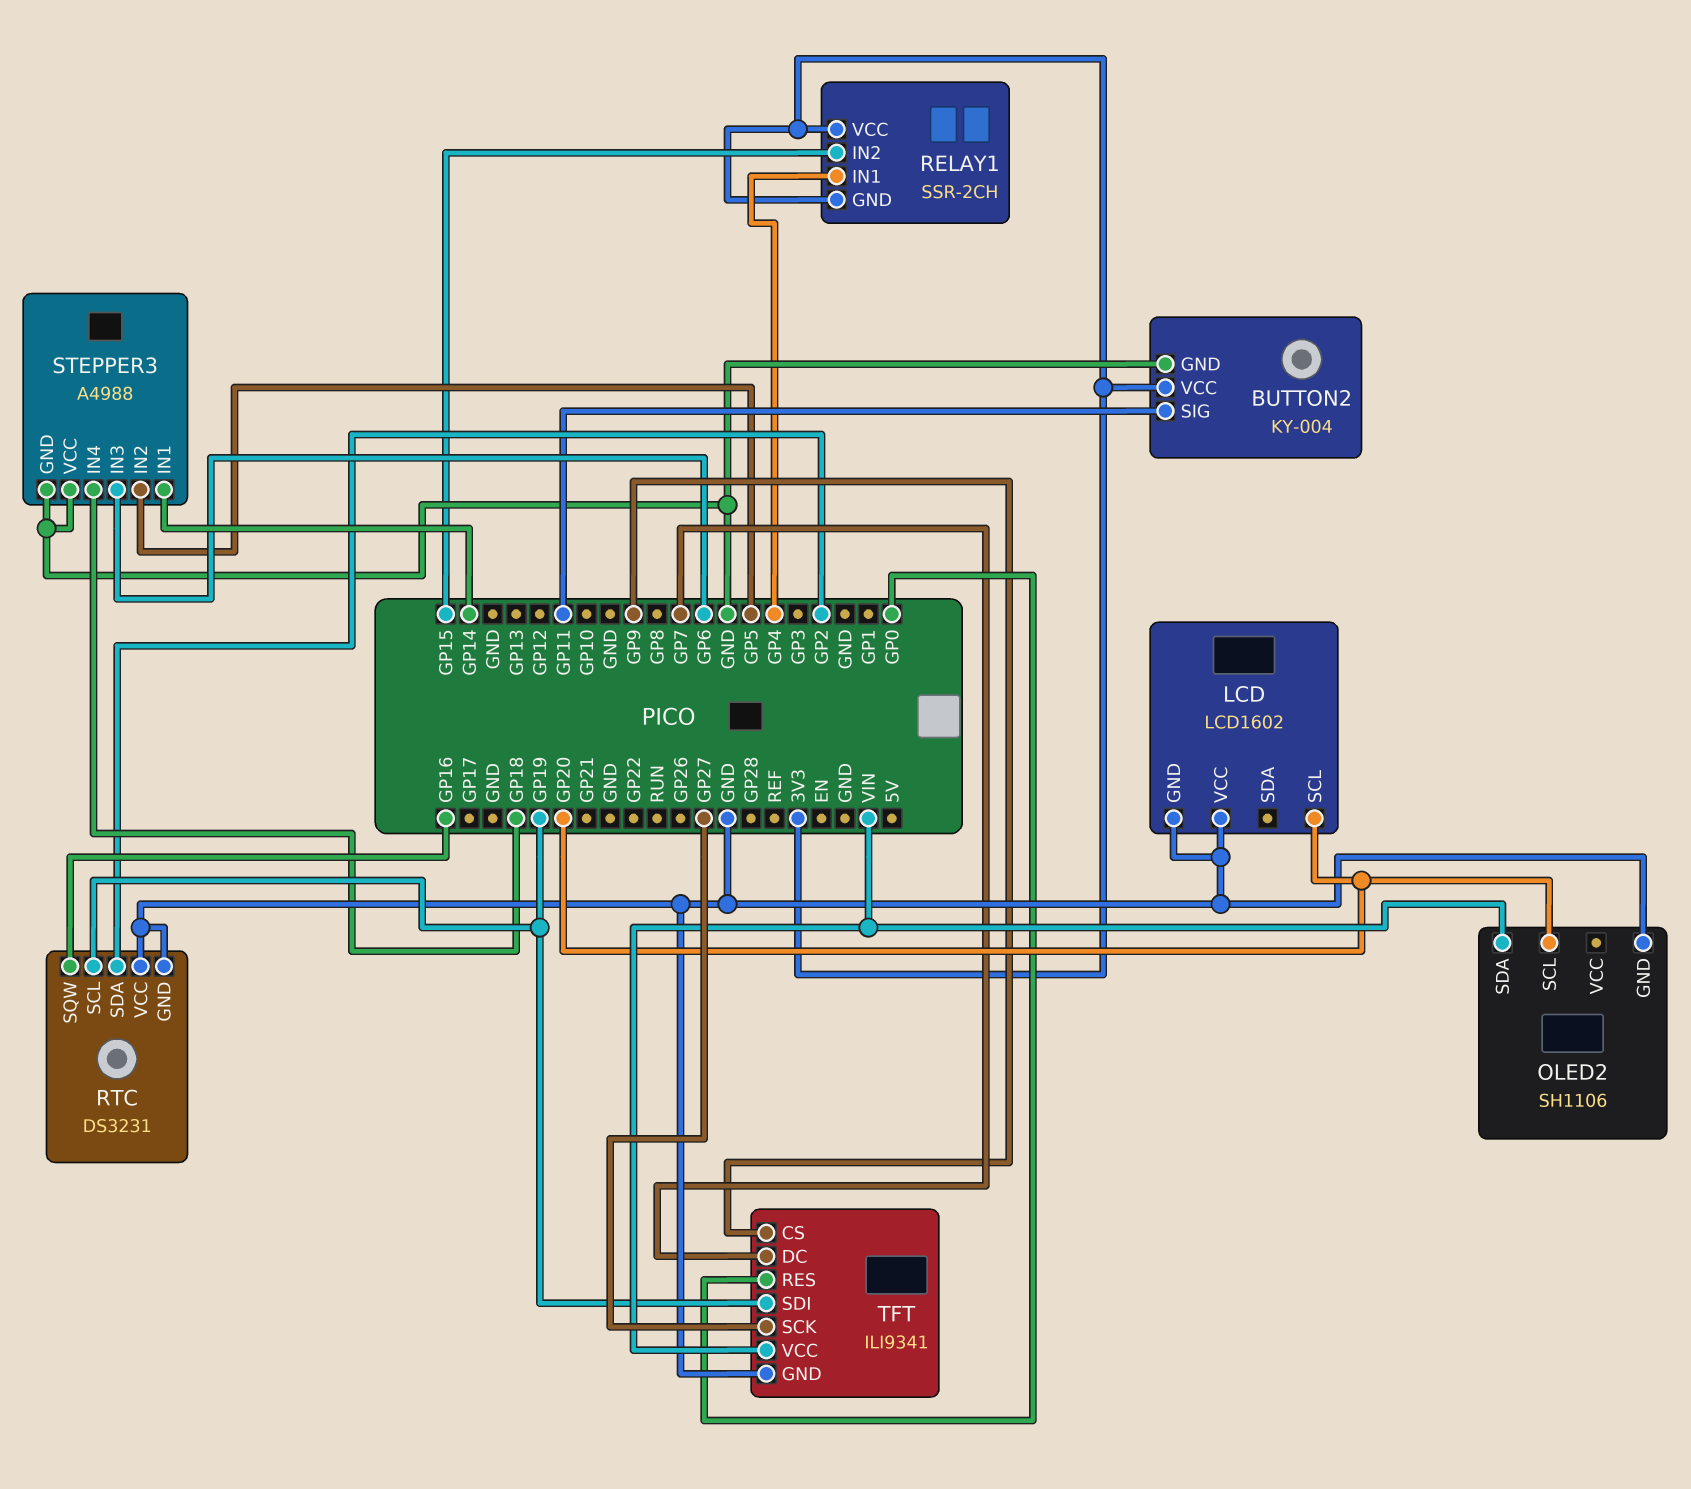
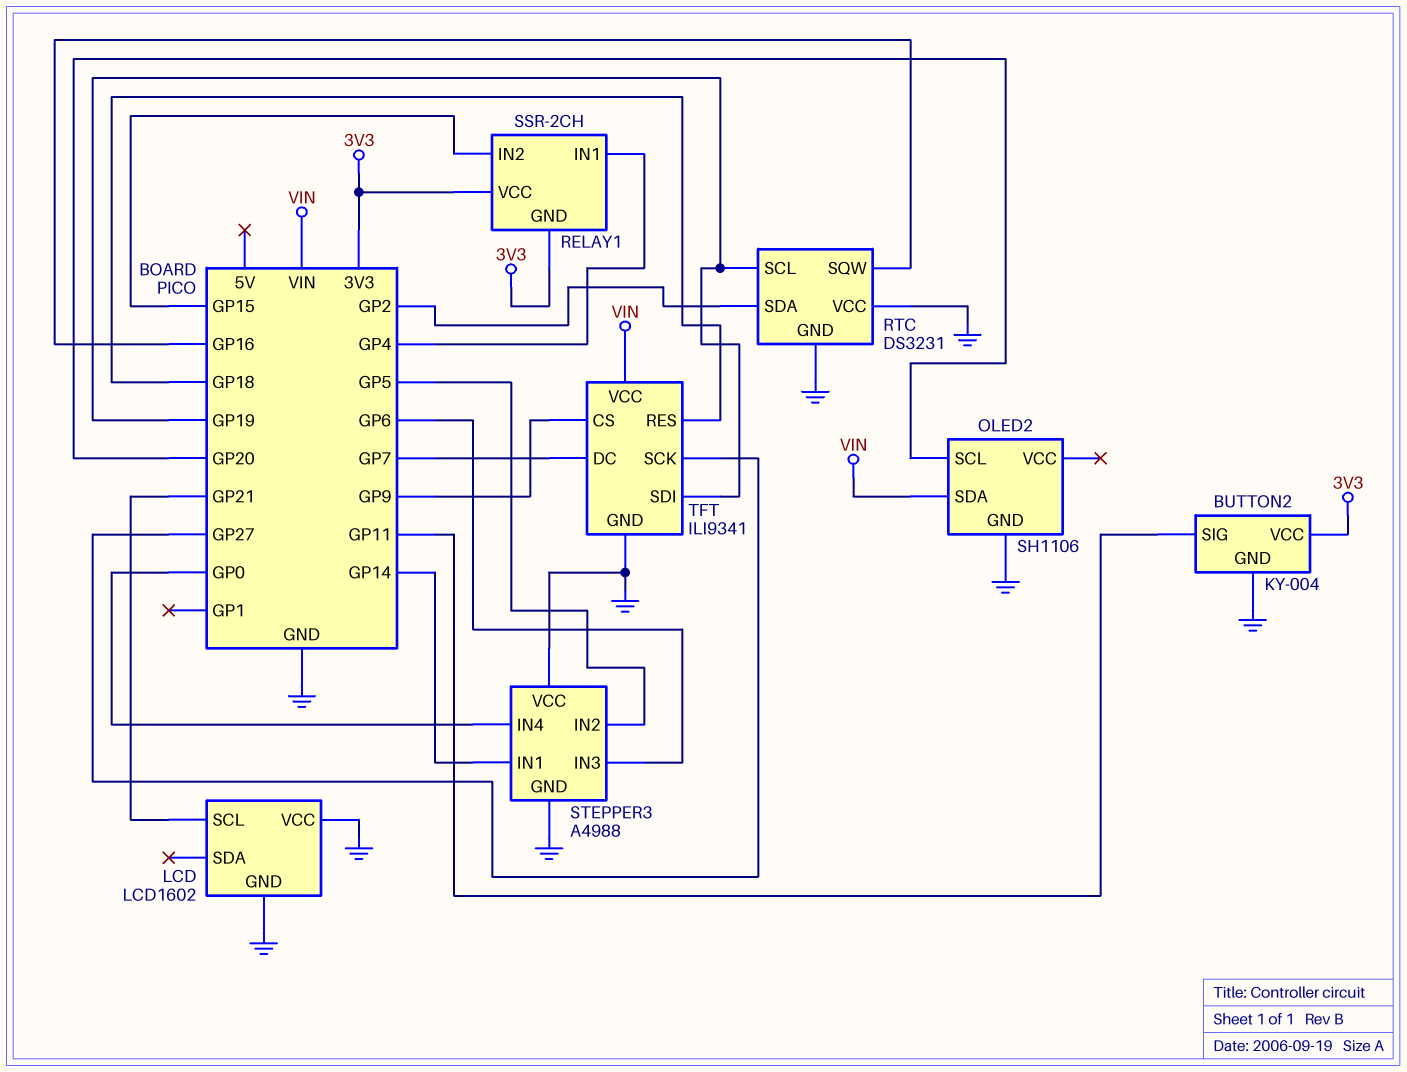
LCD pin SCL: GP20 -> GP21
STEPPER3 pin IN4: GP18 -> GP0
TFT pin RES: GP0 -> GP18

